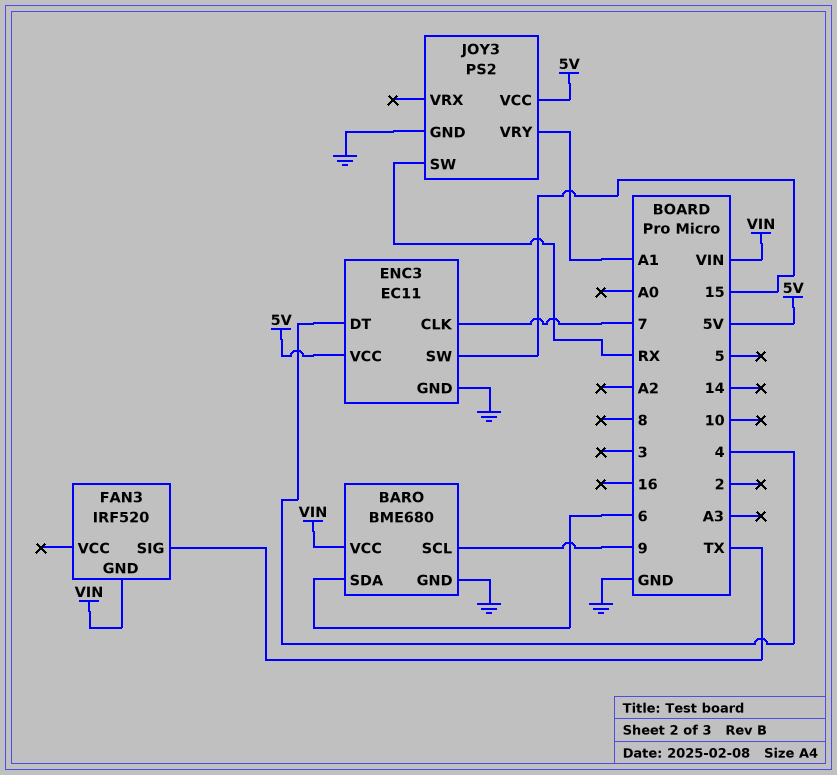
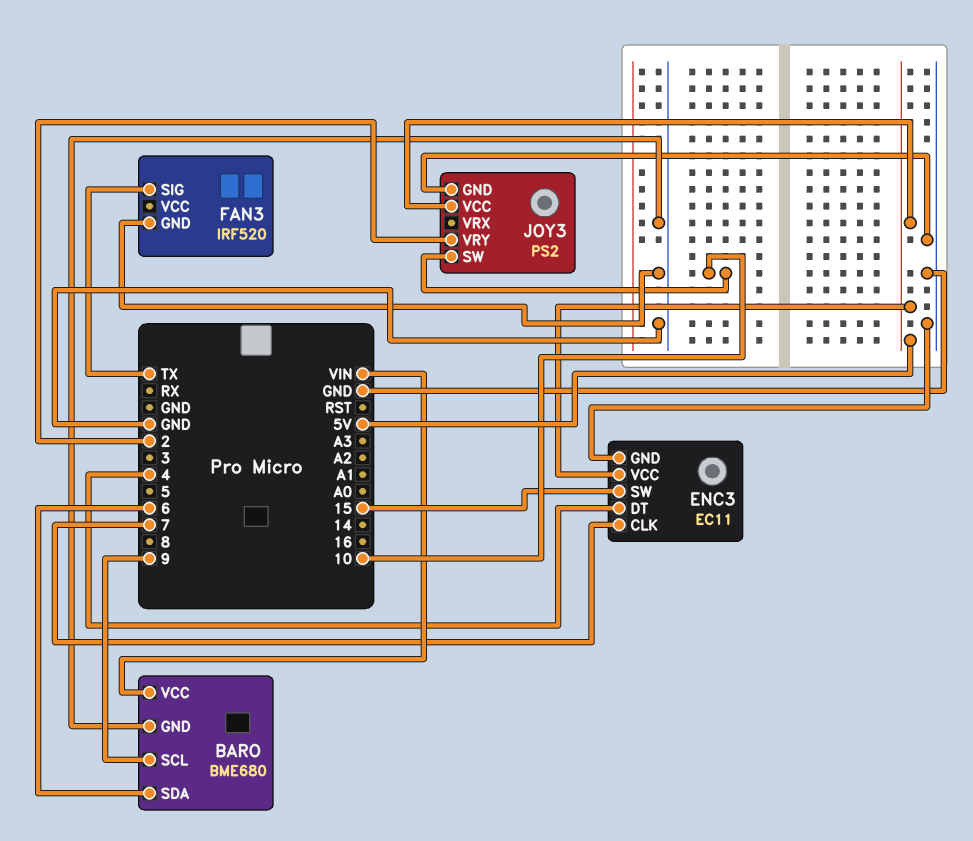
FAN3 pin GND: VIN -> GND
JOY3 pin SW: RX -> 10
JOY3 pin VRY: A1 -> 2

